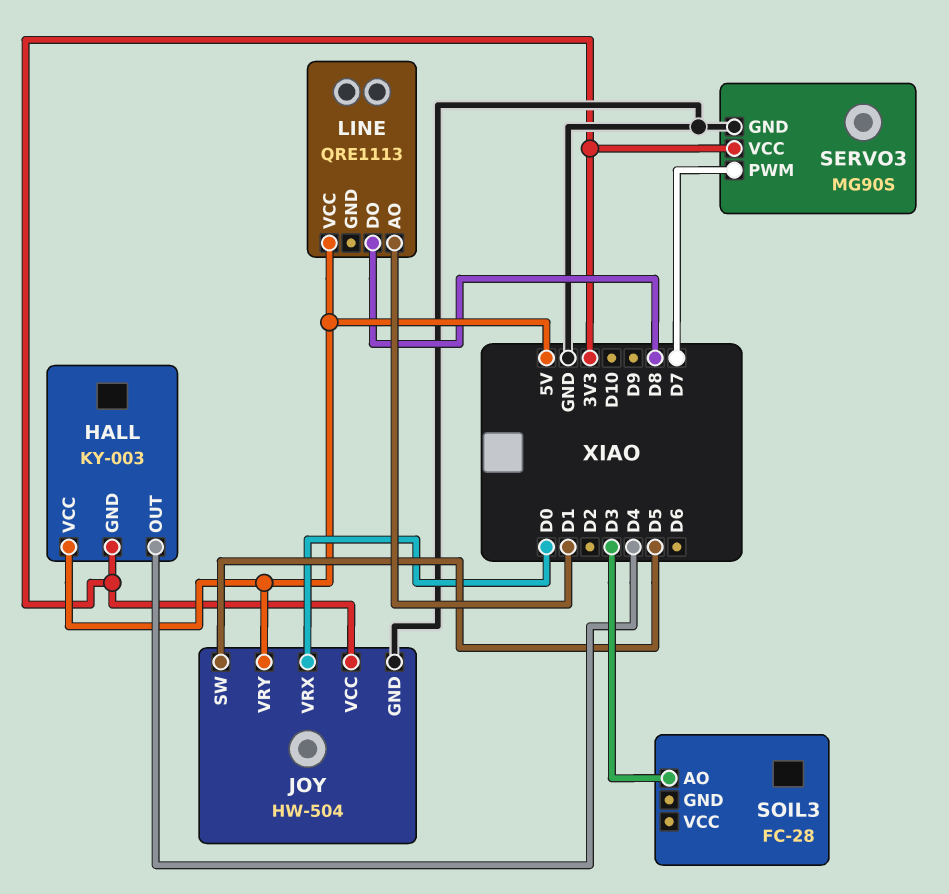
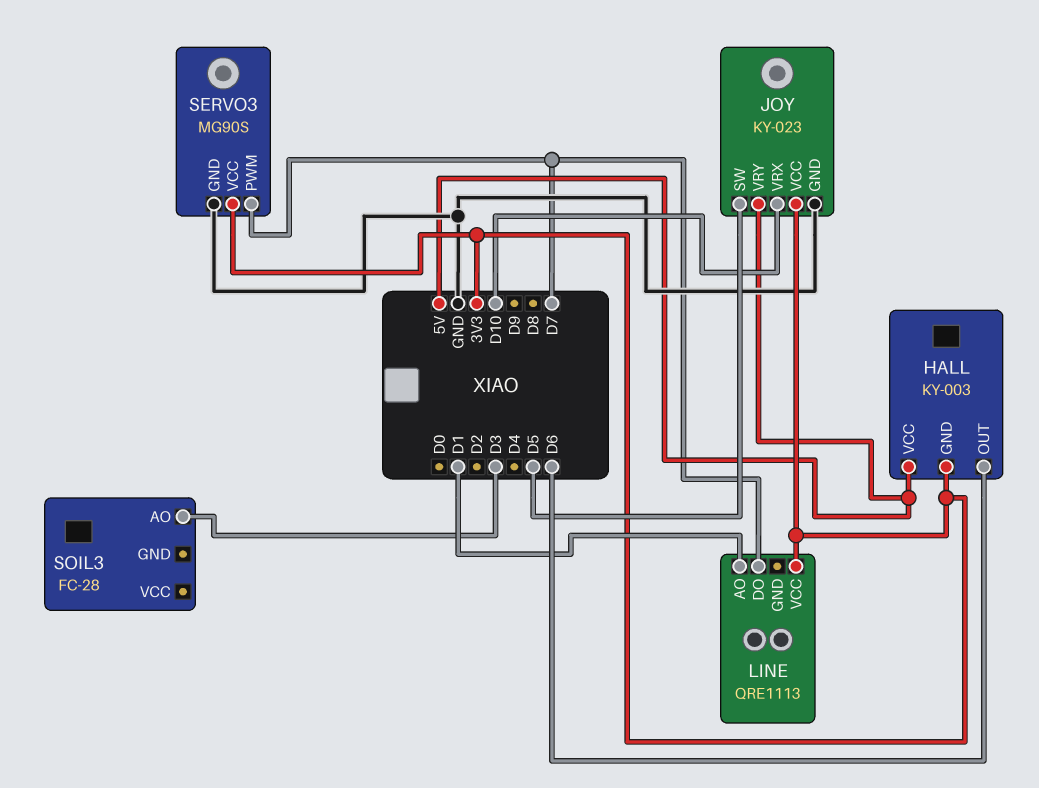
HALL pin OUT: D4 -> D6
JOY: HW-504 -> KY-023
JOY pin VRX: D0 -> D10
LINE pin DO: D8 -> D7
LINE pin VCC: 5V -> 3V3

